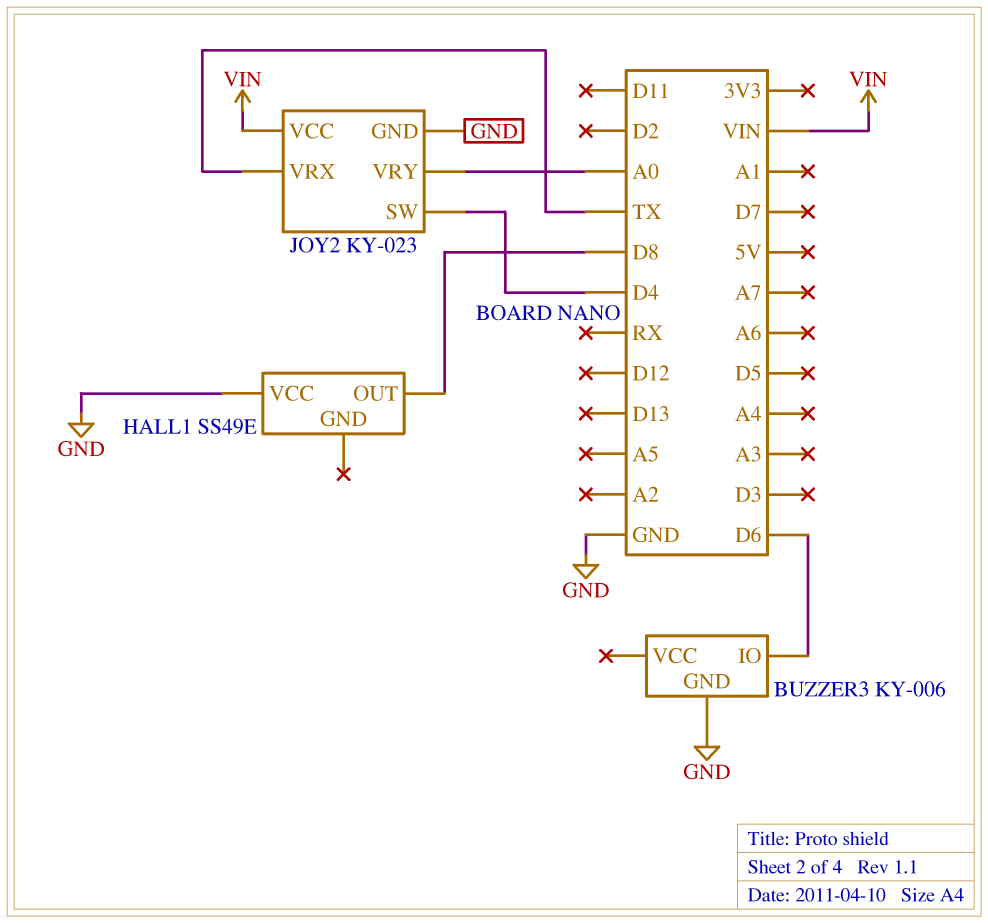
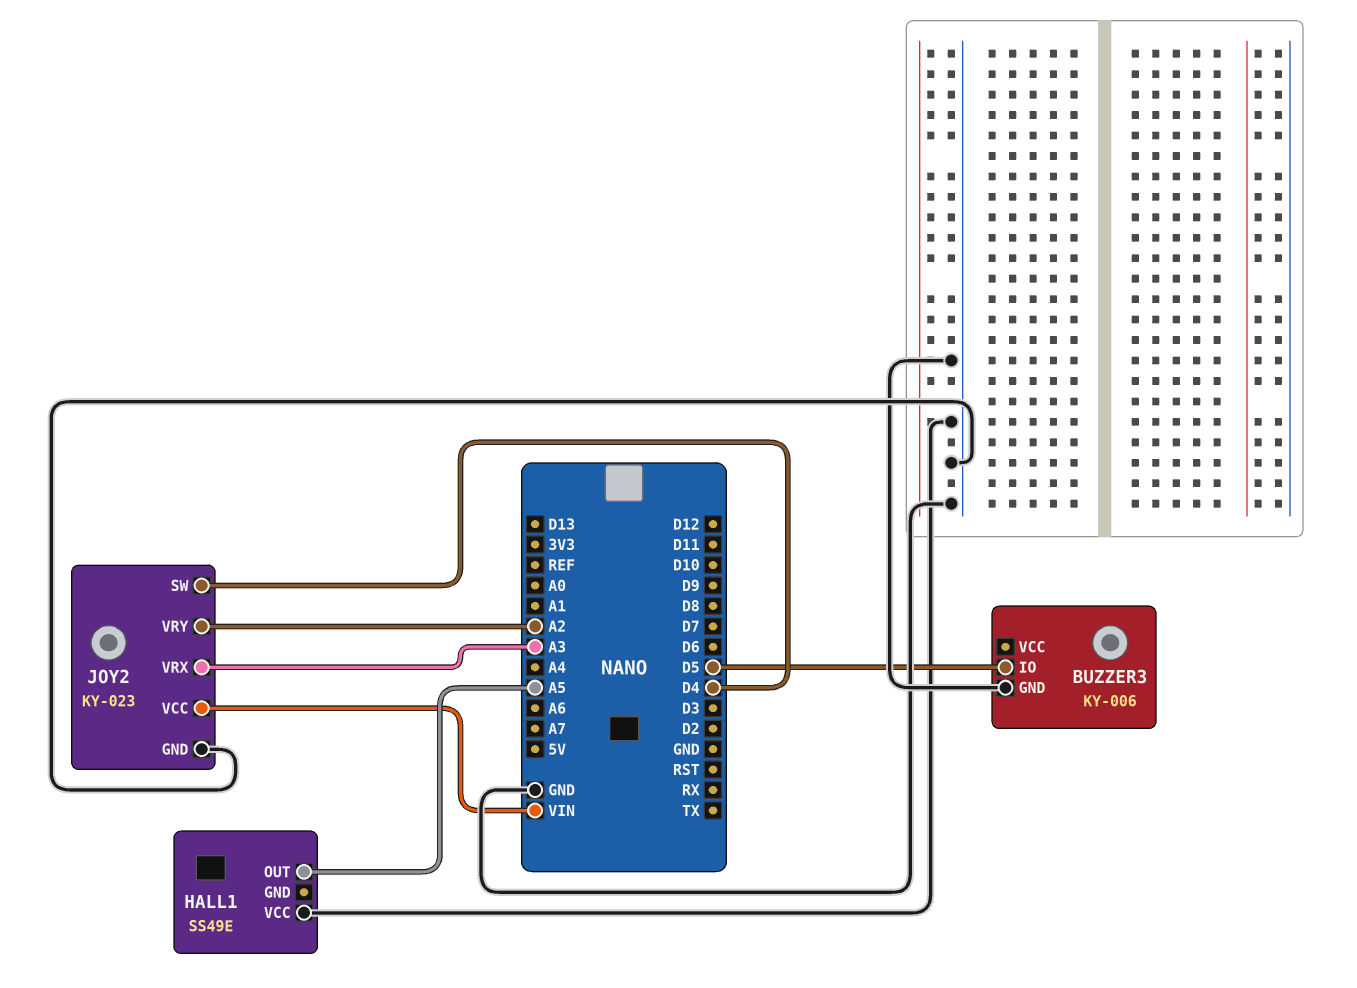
BUZZER3 pin IO: D6 -> D5
HALL1 pin OUT: D8 -> A5
JOY2 pin VRX: TX -> A3
JOY2 pin VRY: A0 -> A2

